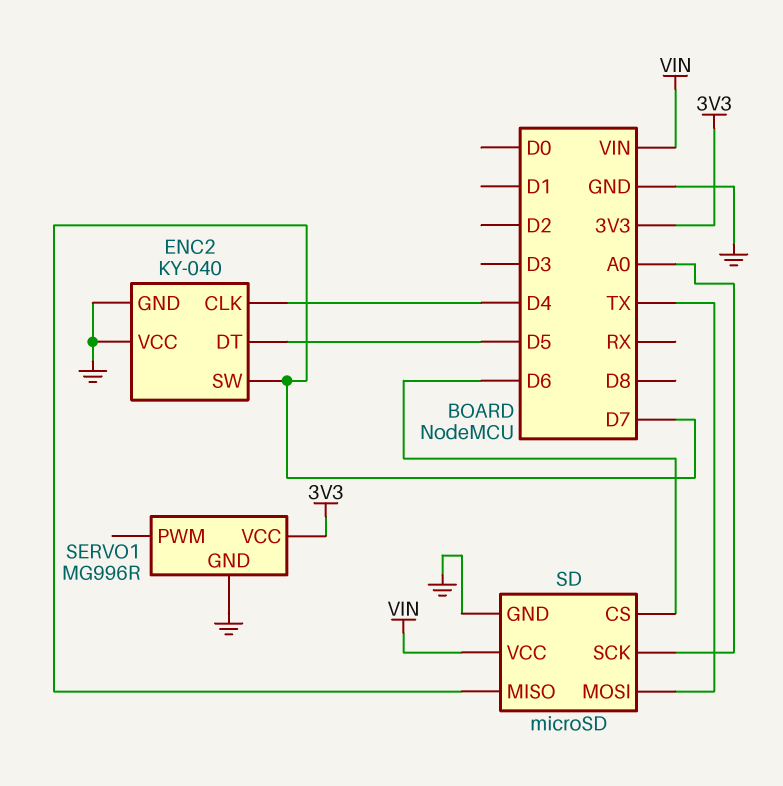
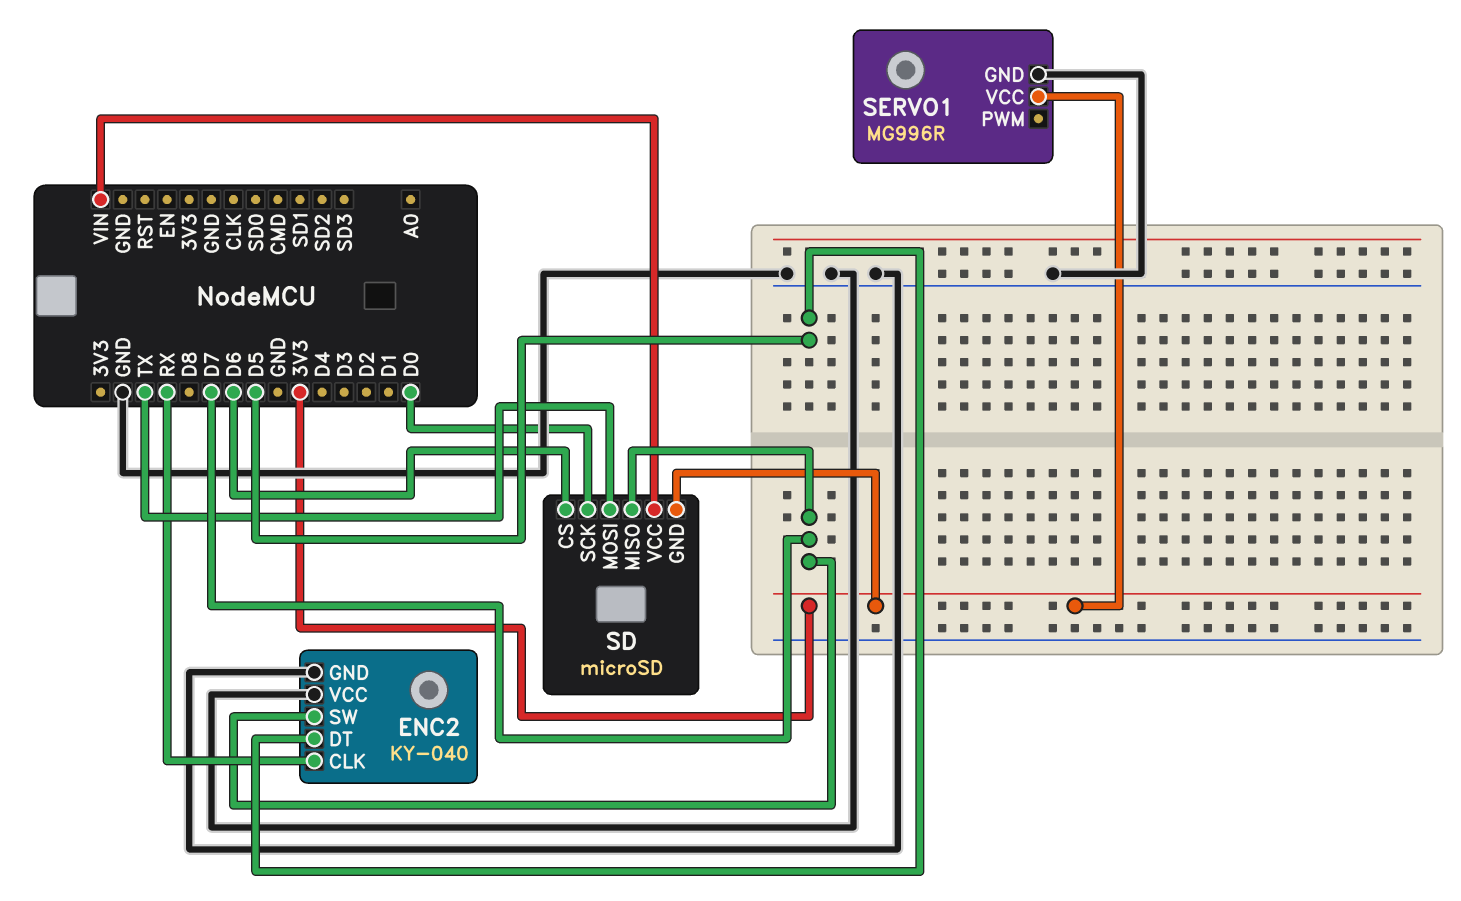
ENC2 pin CLK: D4 -> RX
SD pin GND: GND -> 3V3
SD pin SCK: A0 -> D0

